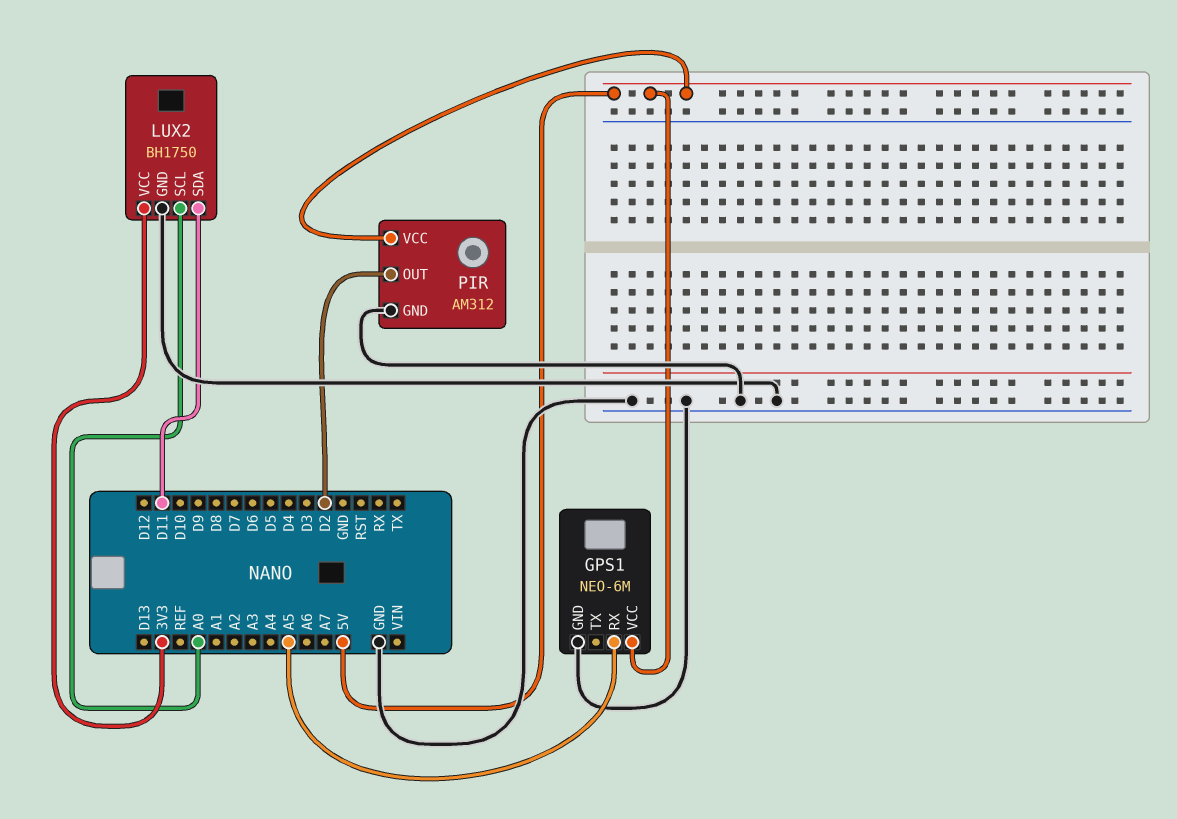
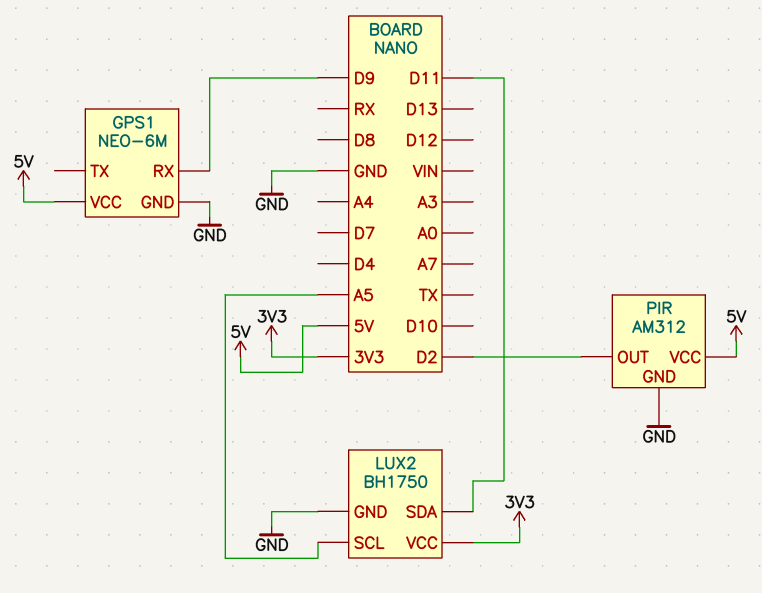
GPS1 pin RX: A5 -> D9
LUX2 pin SCL: A0 -> A5

